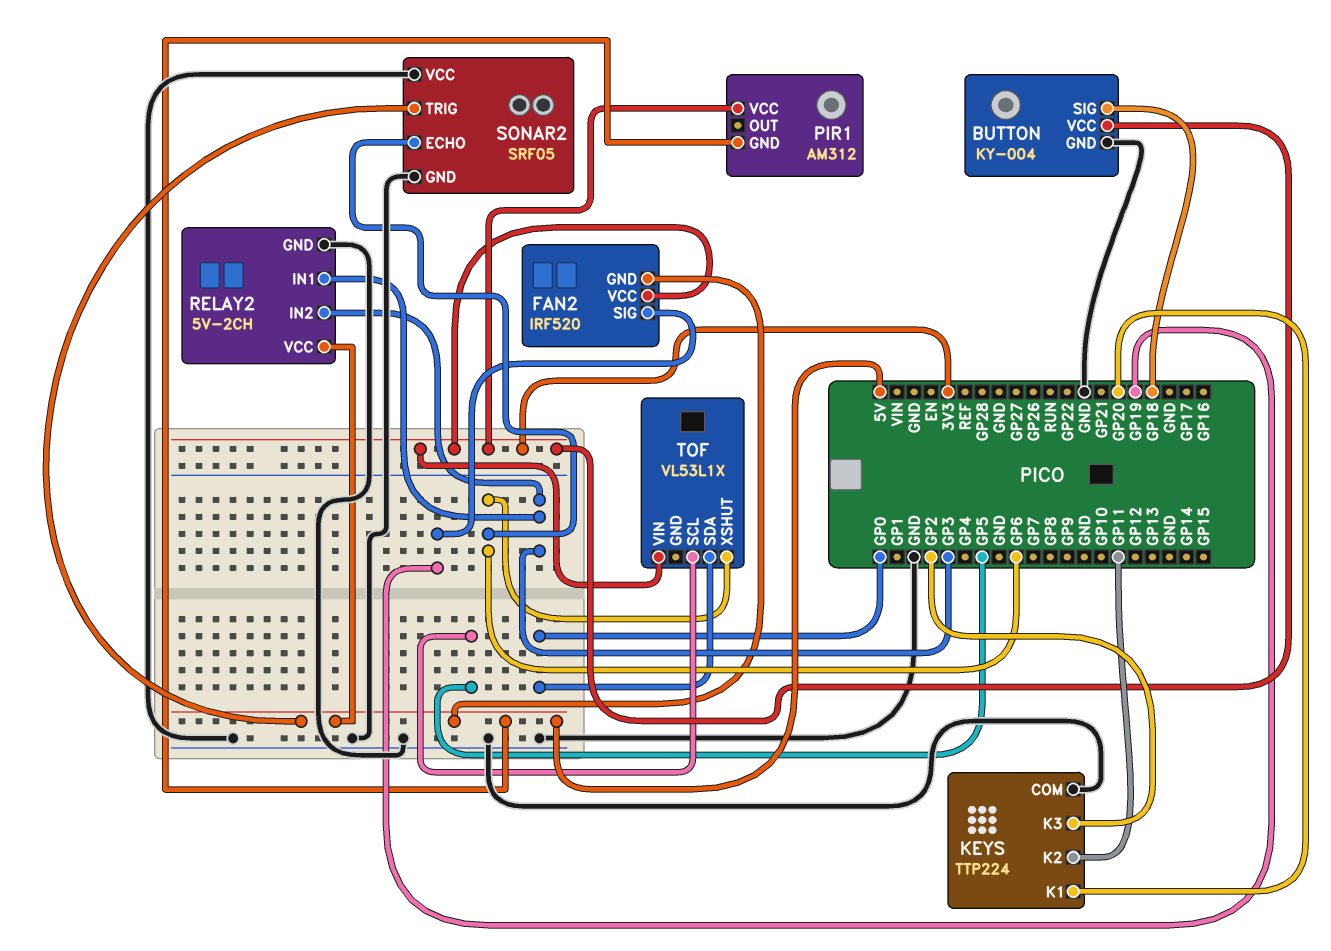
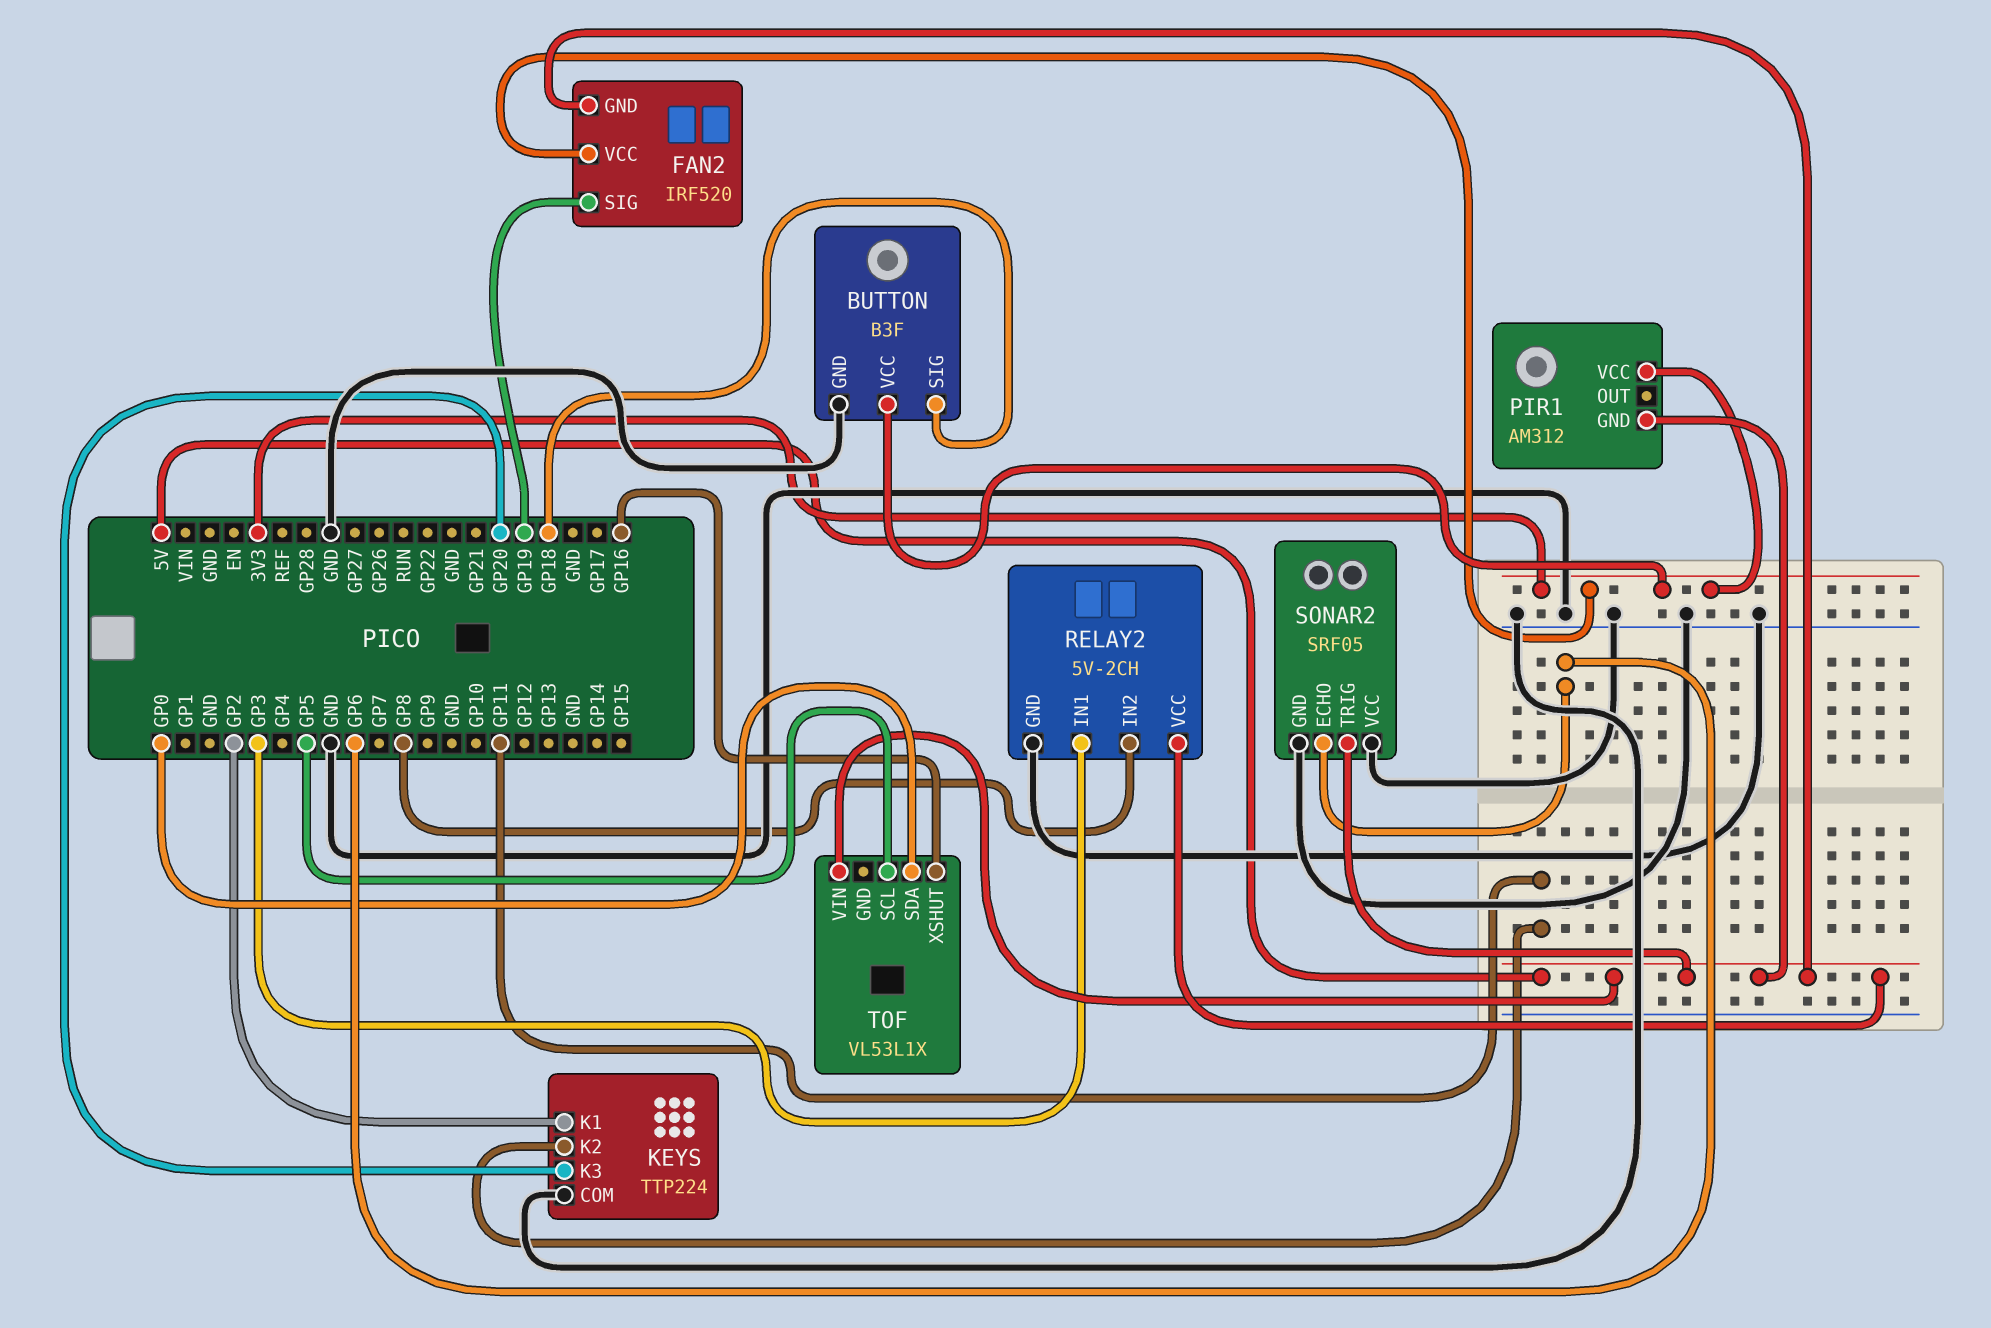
BUTTON: KY-004 -> B3F
KEYS pin K1: GP20 -> GP2
KEYS pin K3: GP2 -> GP20
RELAY2 pin IN2: GP3 -> GP8
TOF pin VIN: 3V3 -> 5V
TOF pin XSHUT: GP6 -> GP16

